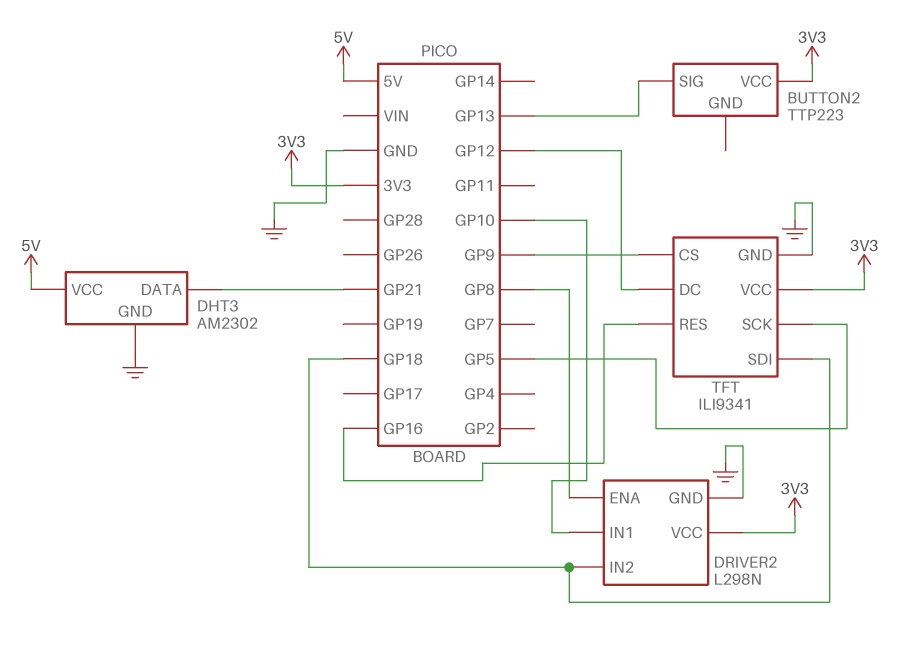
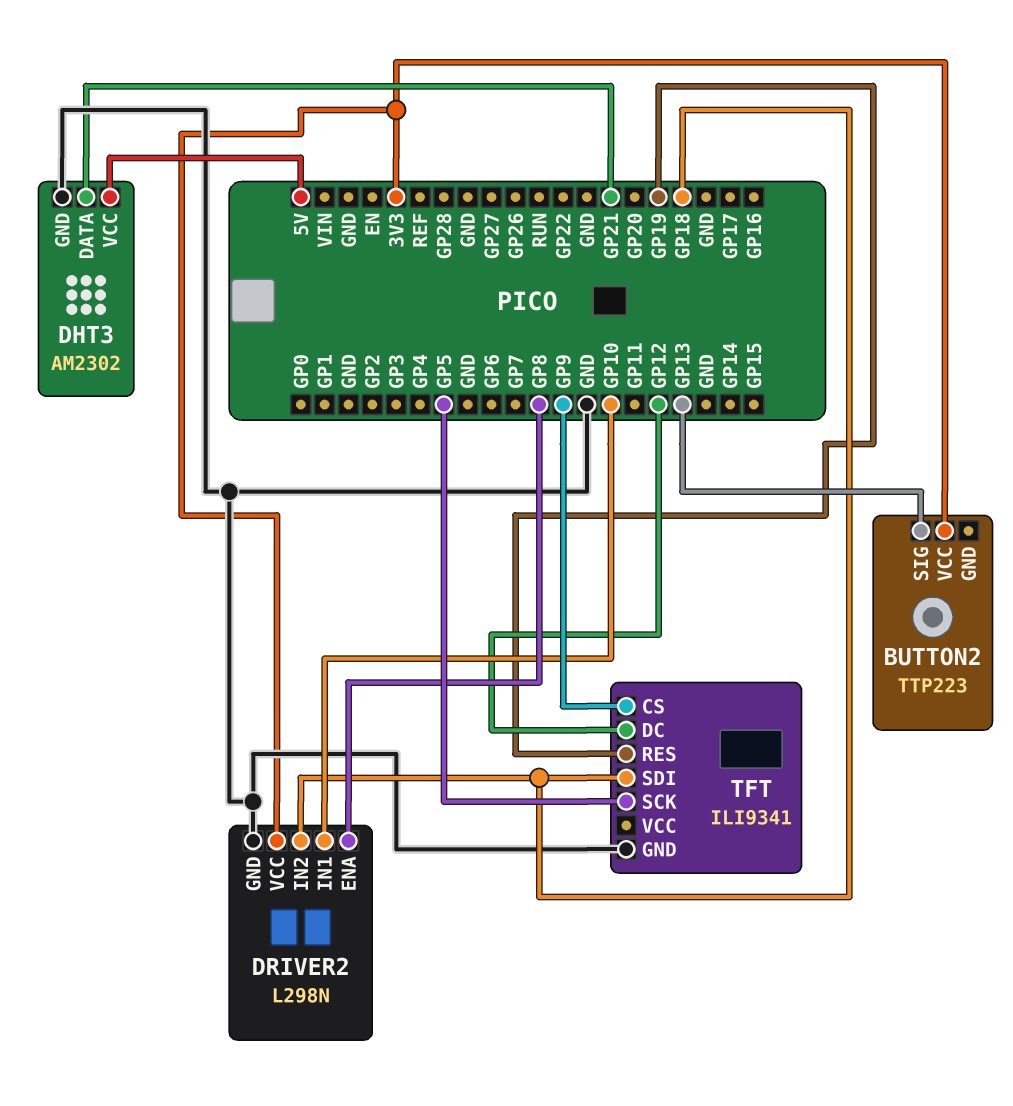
TFT pin RES: GP16 -> GP19
TFT pin VCC: 3V3 -> none

